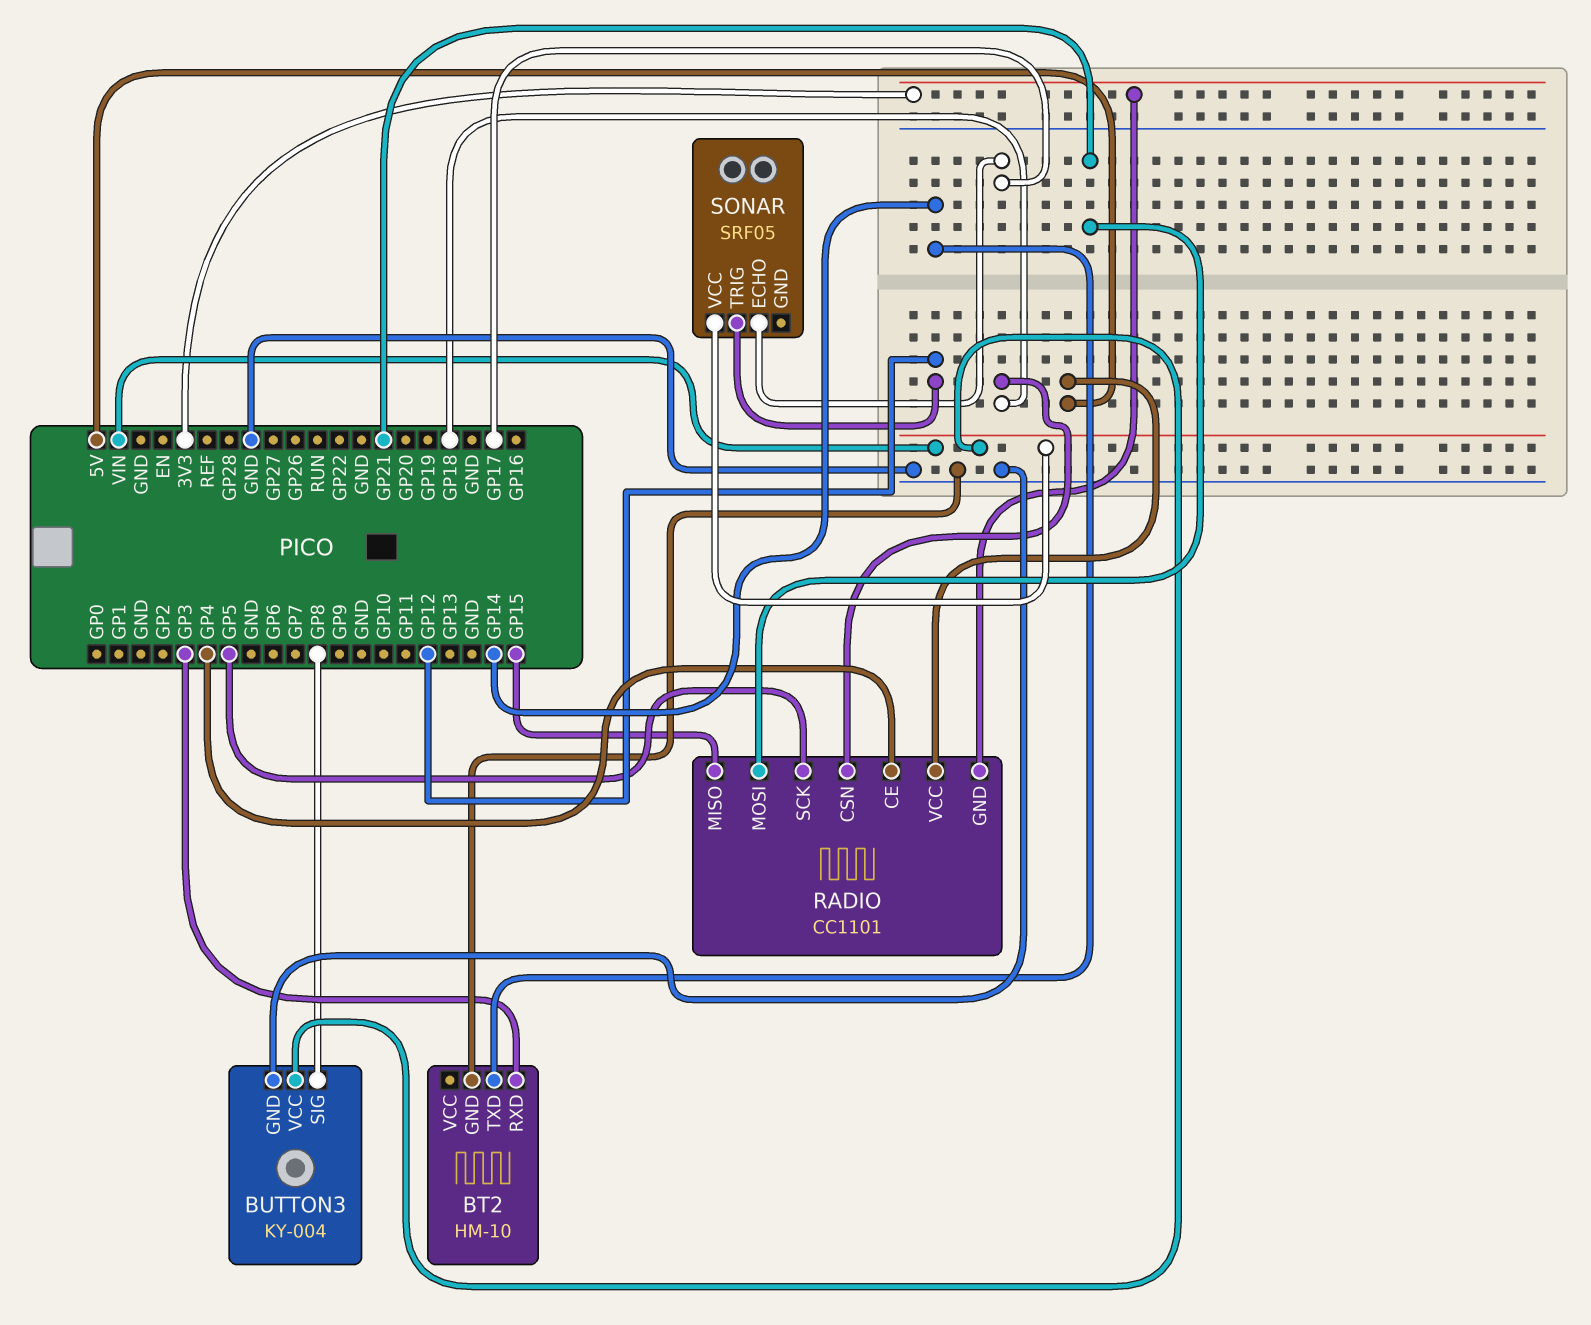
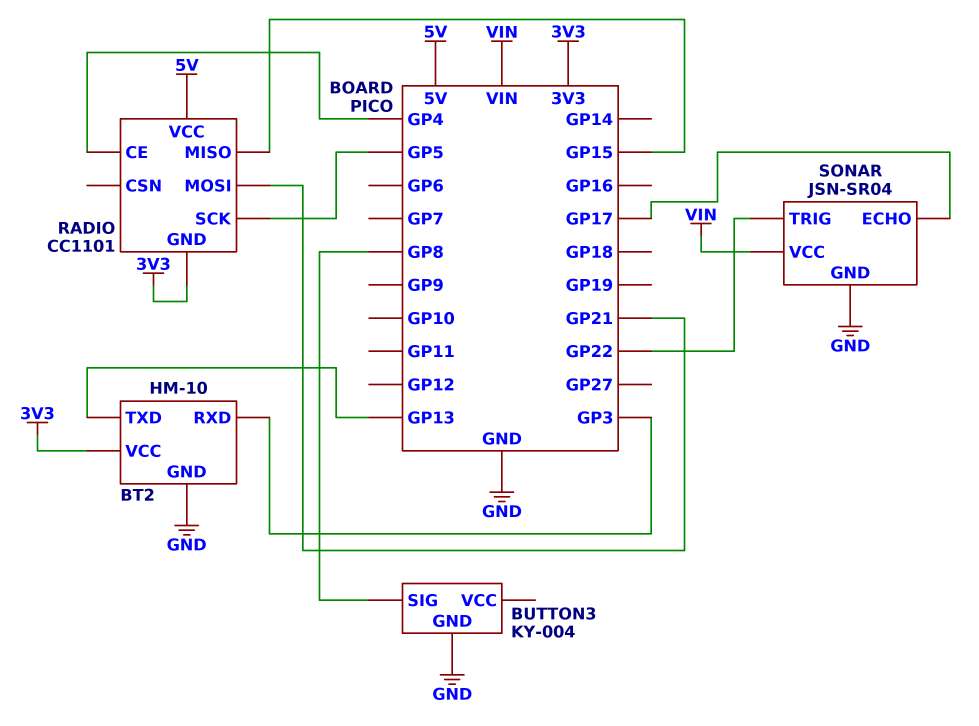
BT2 pin TXD: GP14 -> GP13
BT2 pin VCC: none -> 3V3
BUTTON3 pin VCC: VIN -> none
RADIO pin CSN: GP18 -> none
SONAR: SRF05 -> JSN-SR04
SONAR pin GND: none -> GND
SONAR pin TRIG: GP12 -> GP22

